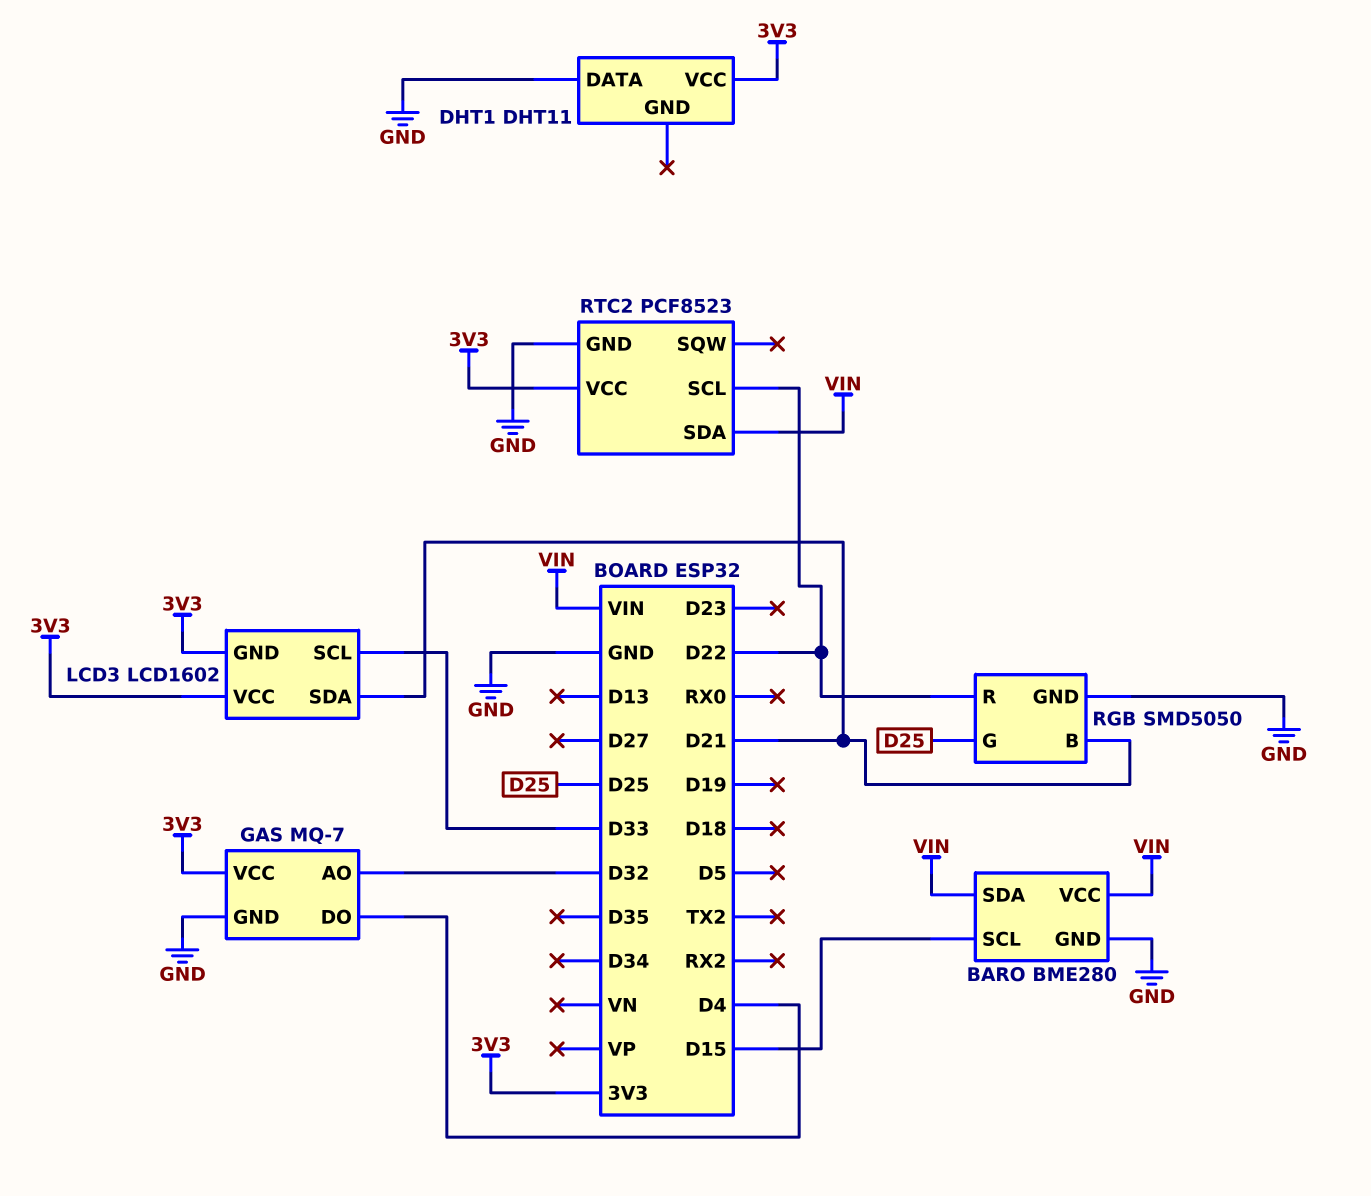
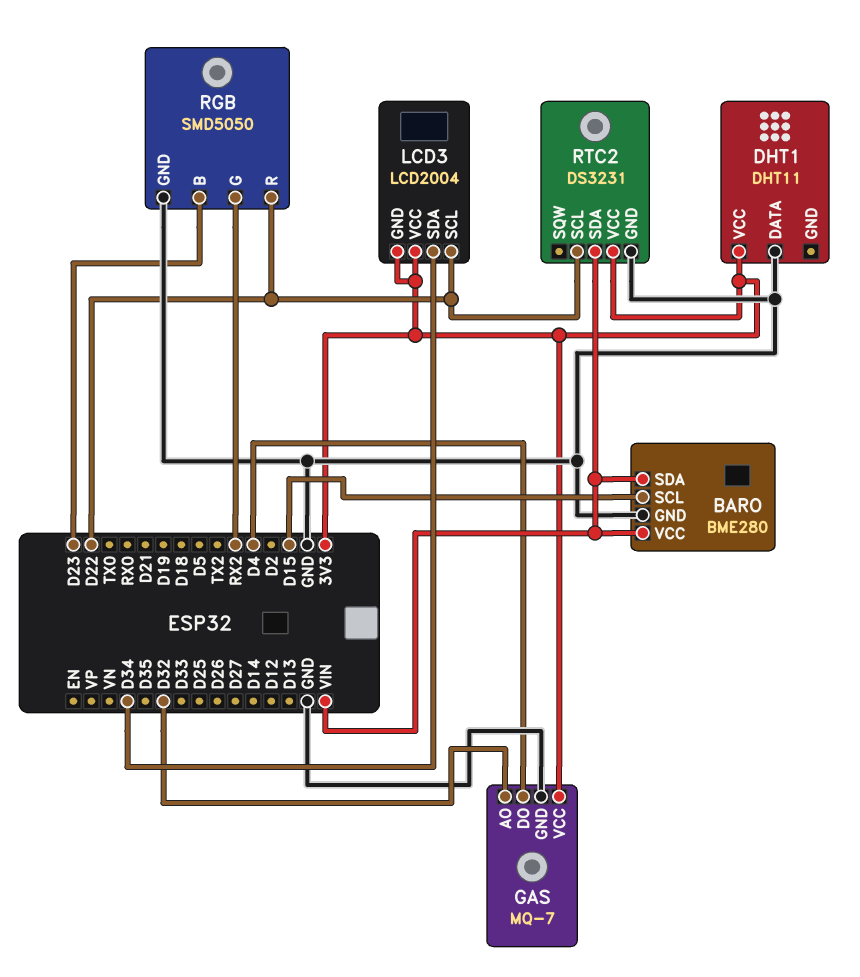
LCD3: LCD1602 -> LCD2004
LCD3 pin SCL: D33 -> D22
LCD3 pin SDA: D21 -> D34
RGB pin B: D21 -> D23
RGB pin G: D25 -> RX2
RTC2: PCF8523 -> DS3231

